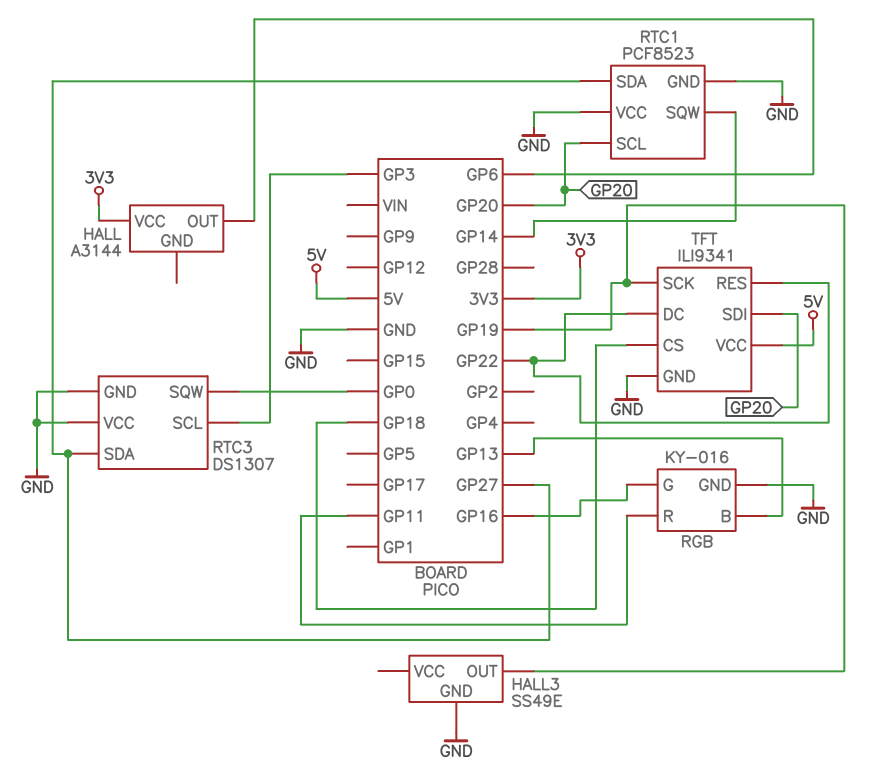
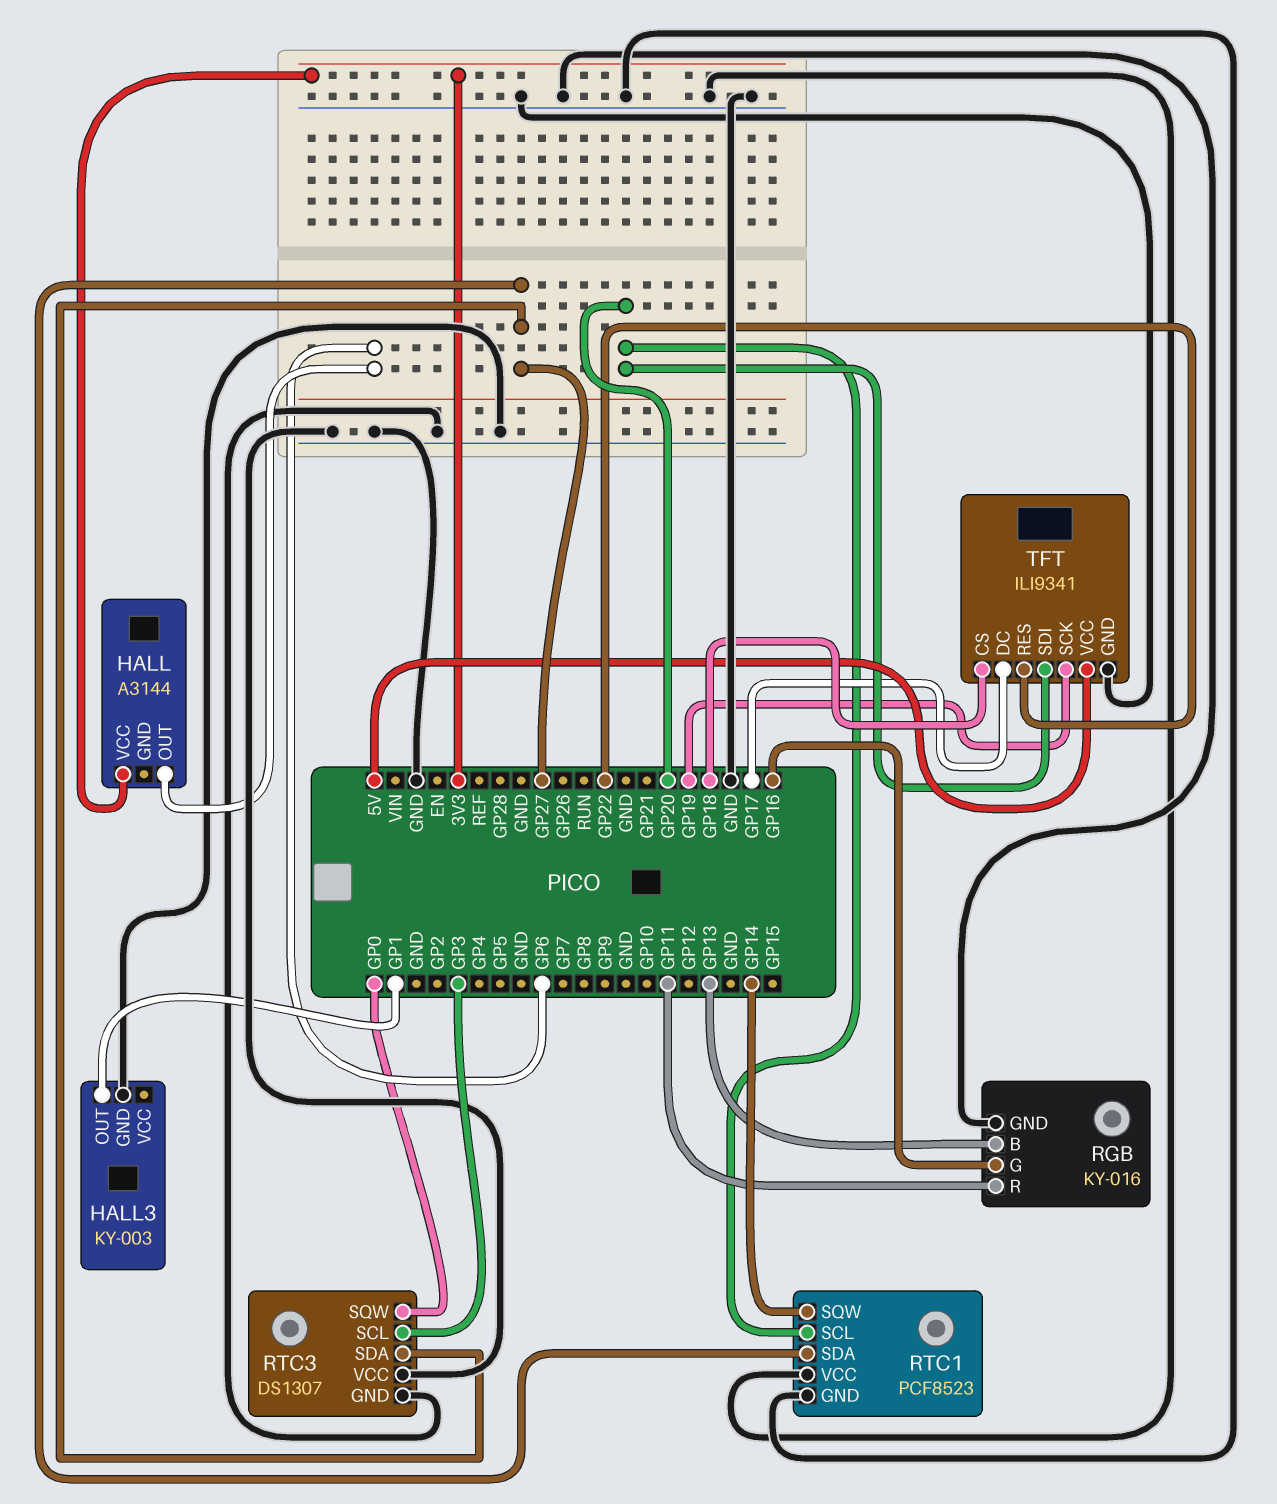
HALL3: SS49E -> KY-003
HALL3 pin OUT: GP19 -> GP1
TFT pin DC: GP22 -> GP17

